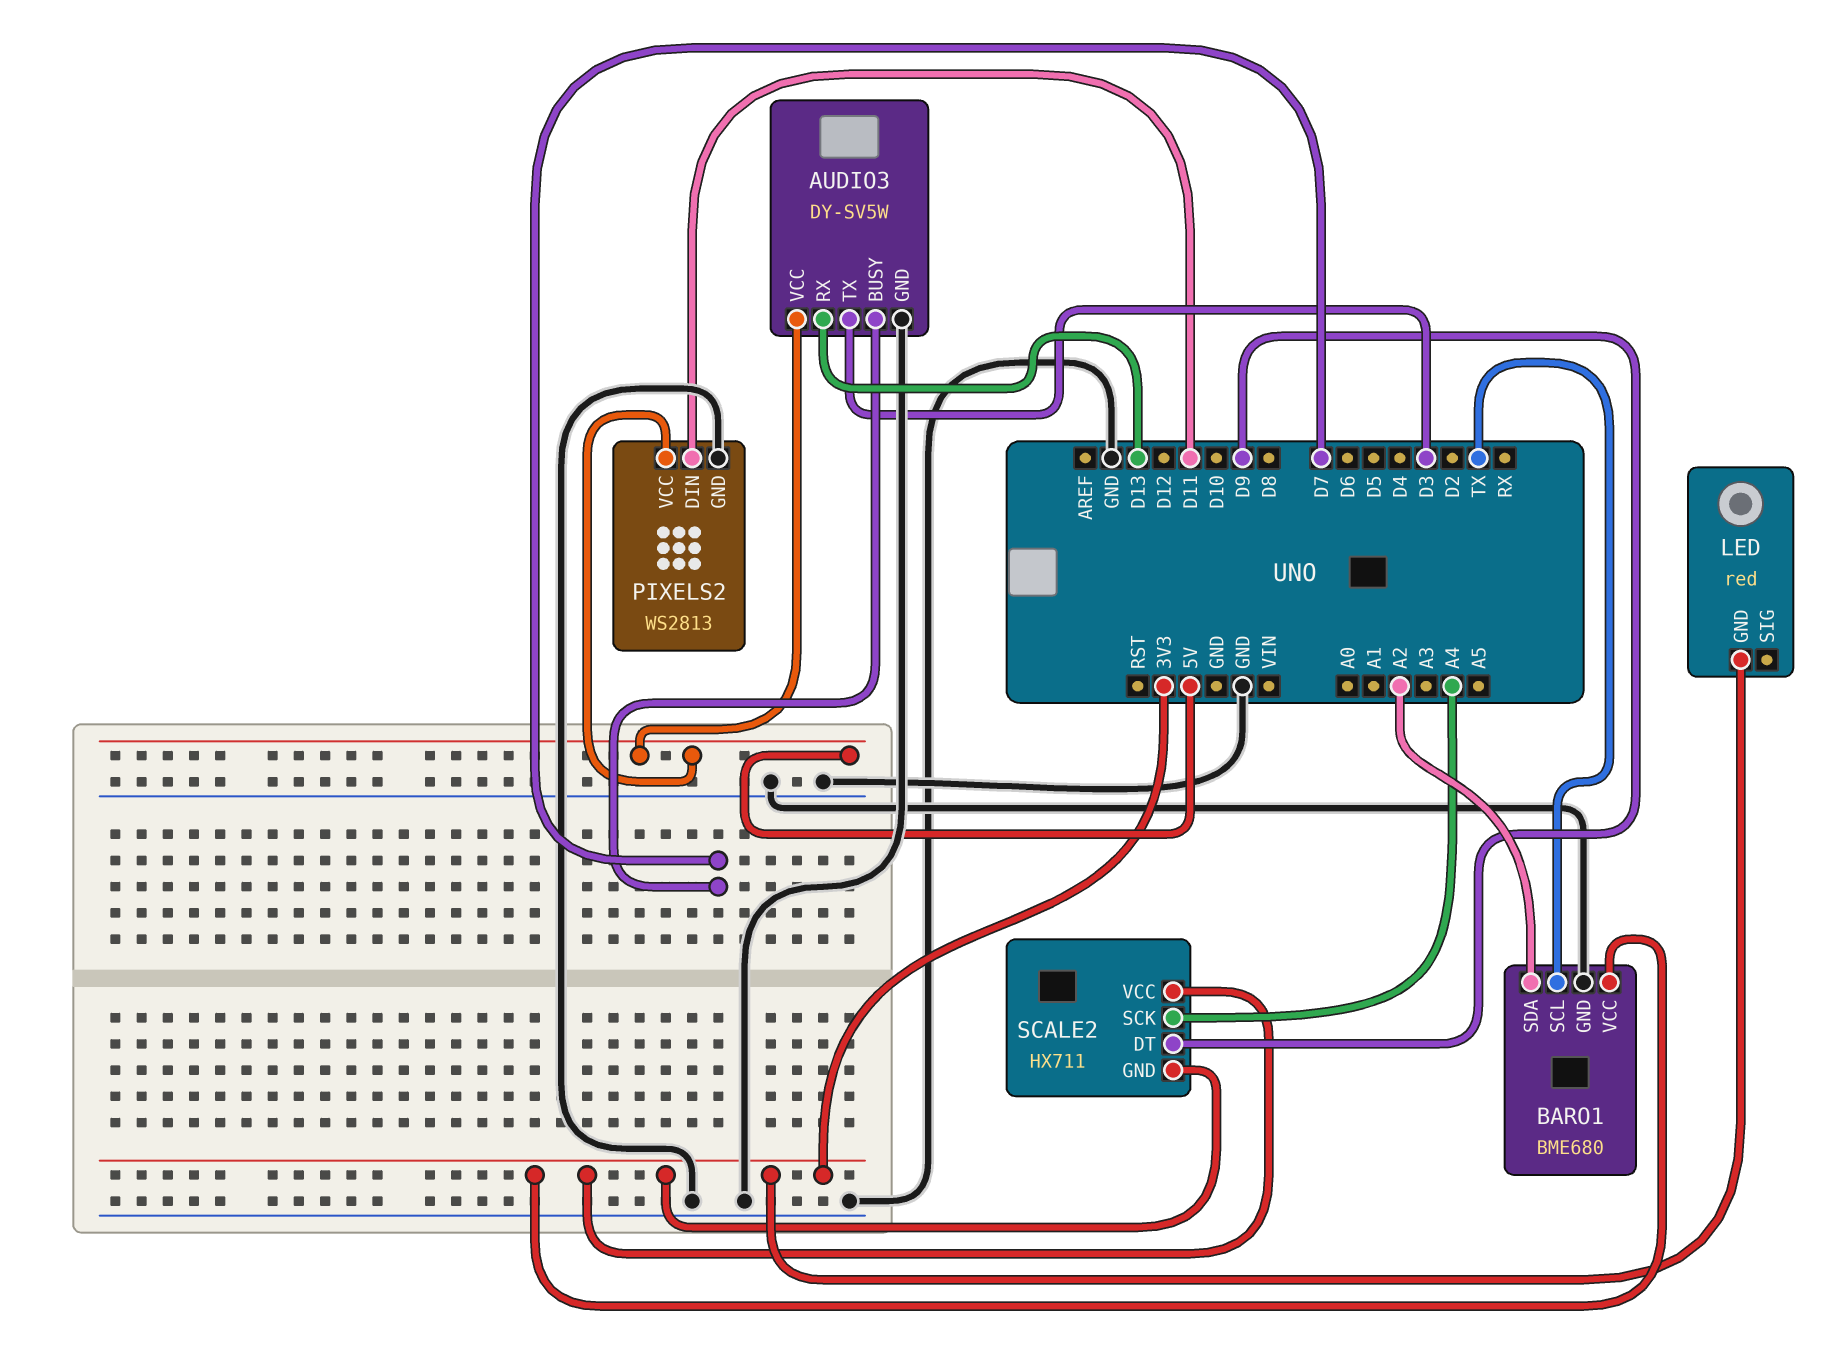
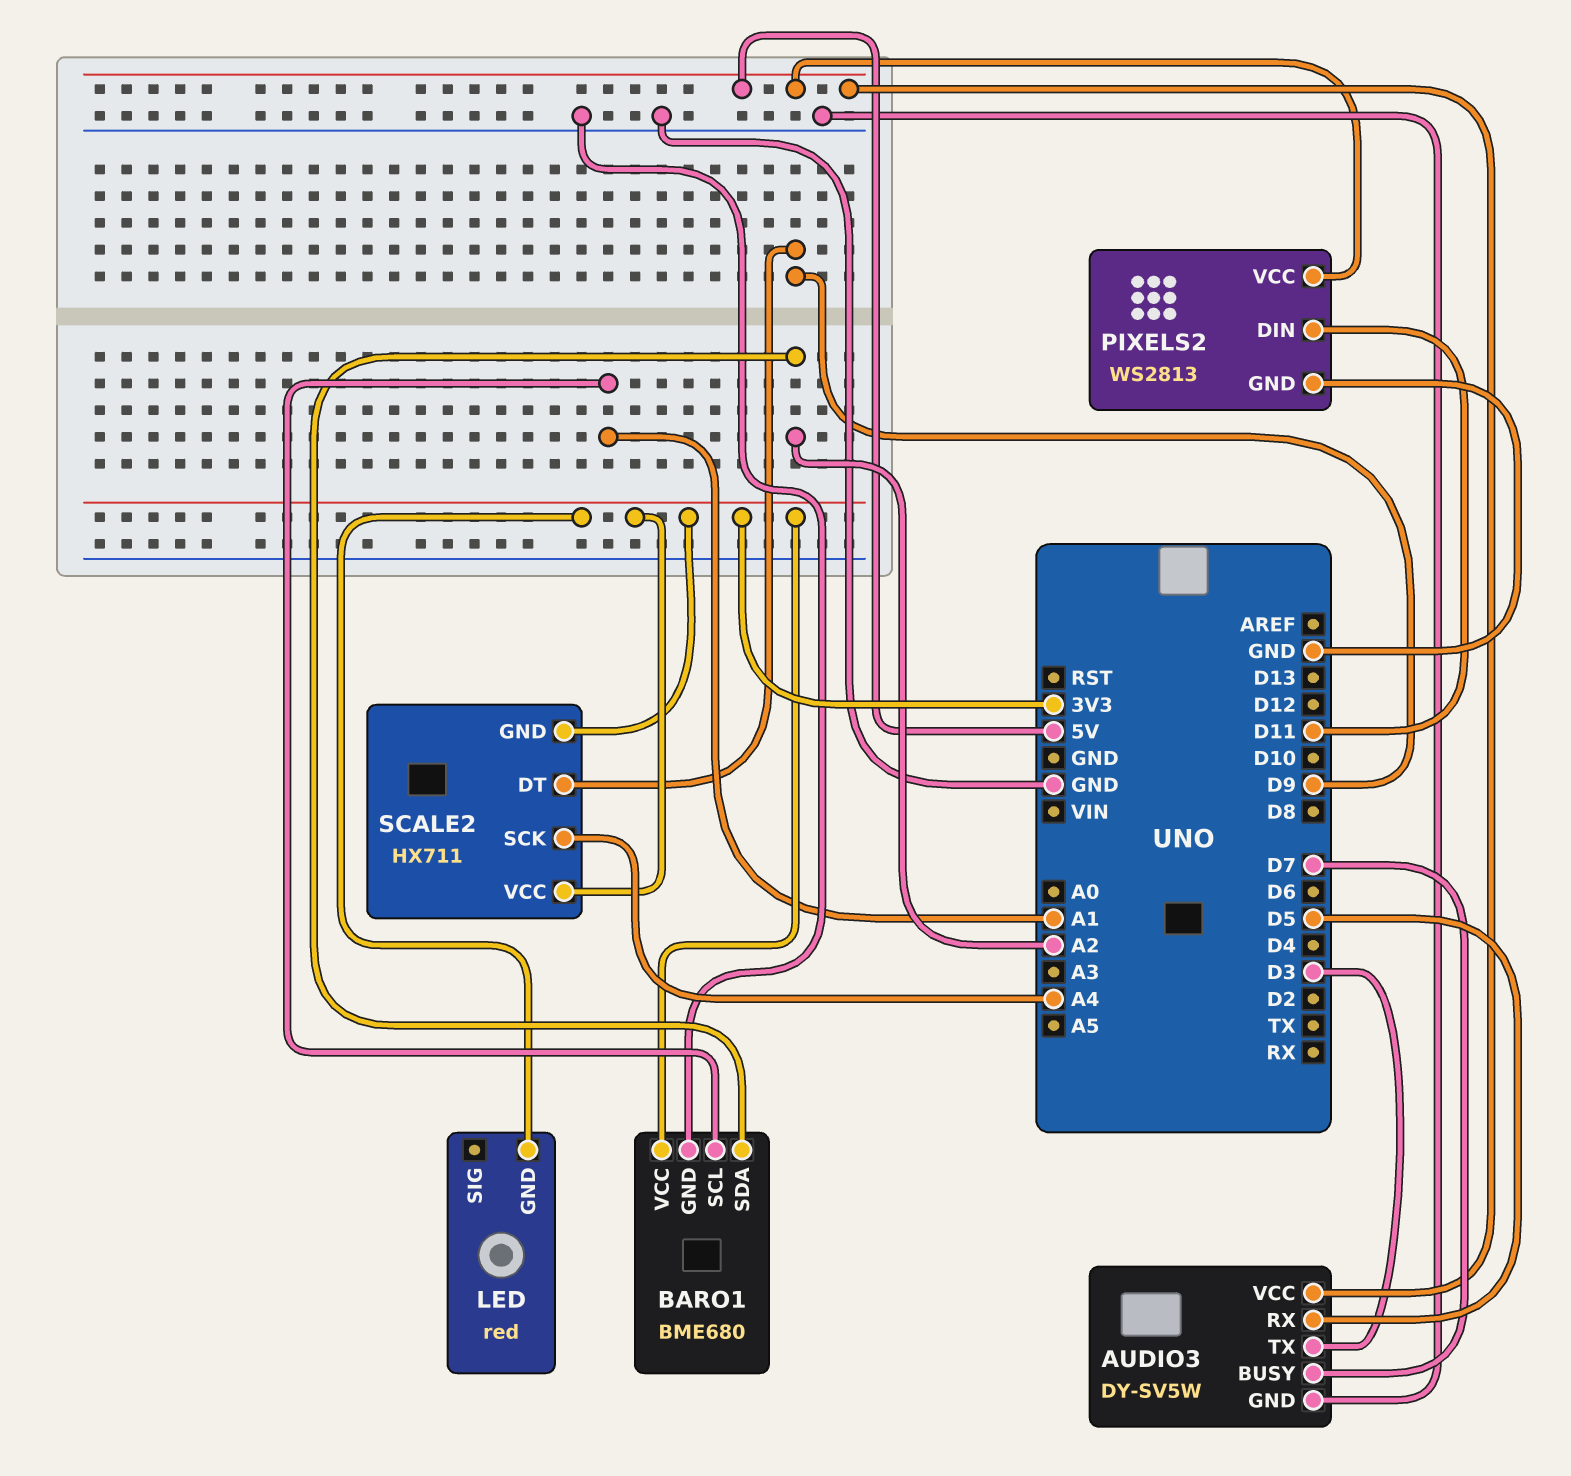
AUDIO3 pin RX: D13 -> D5
BARO1 pin SCL: TX -> A1

